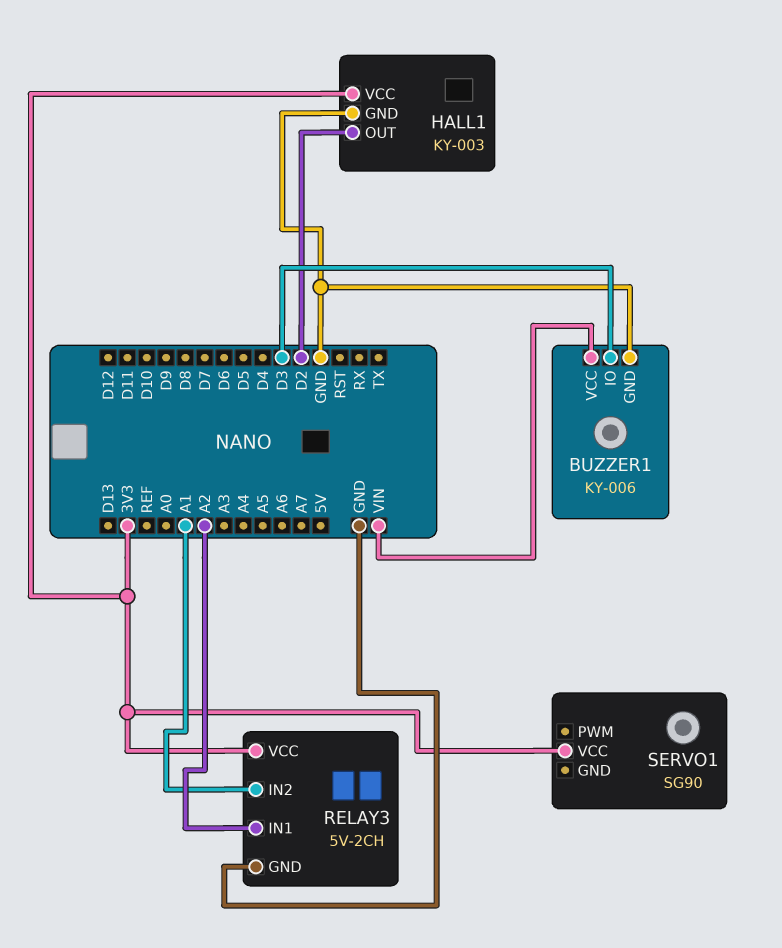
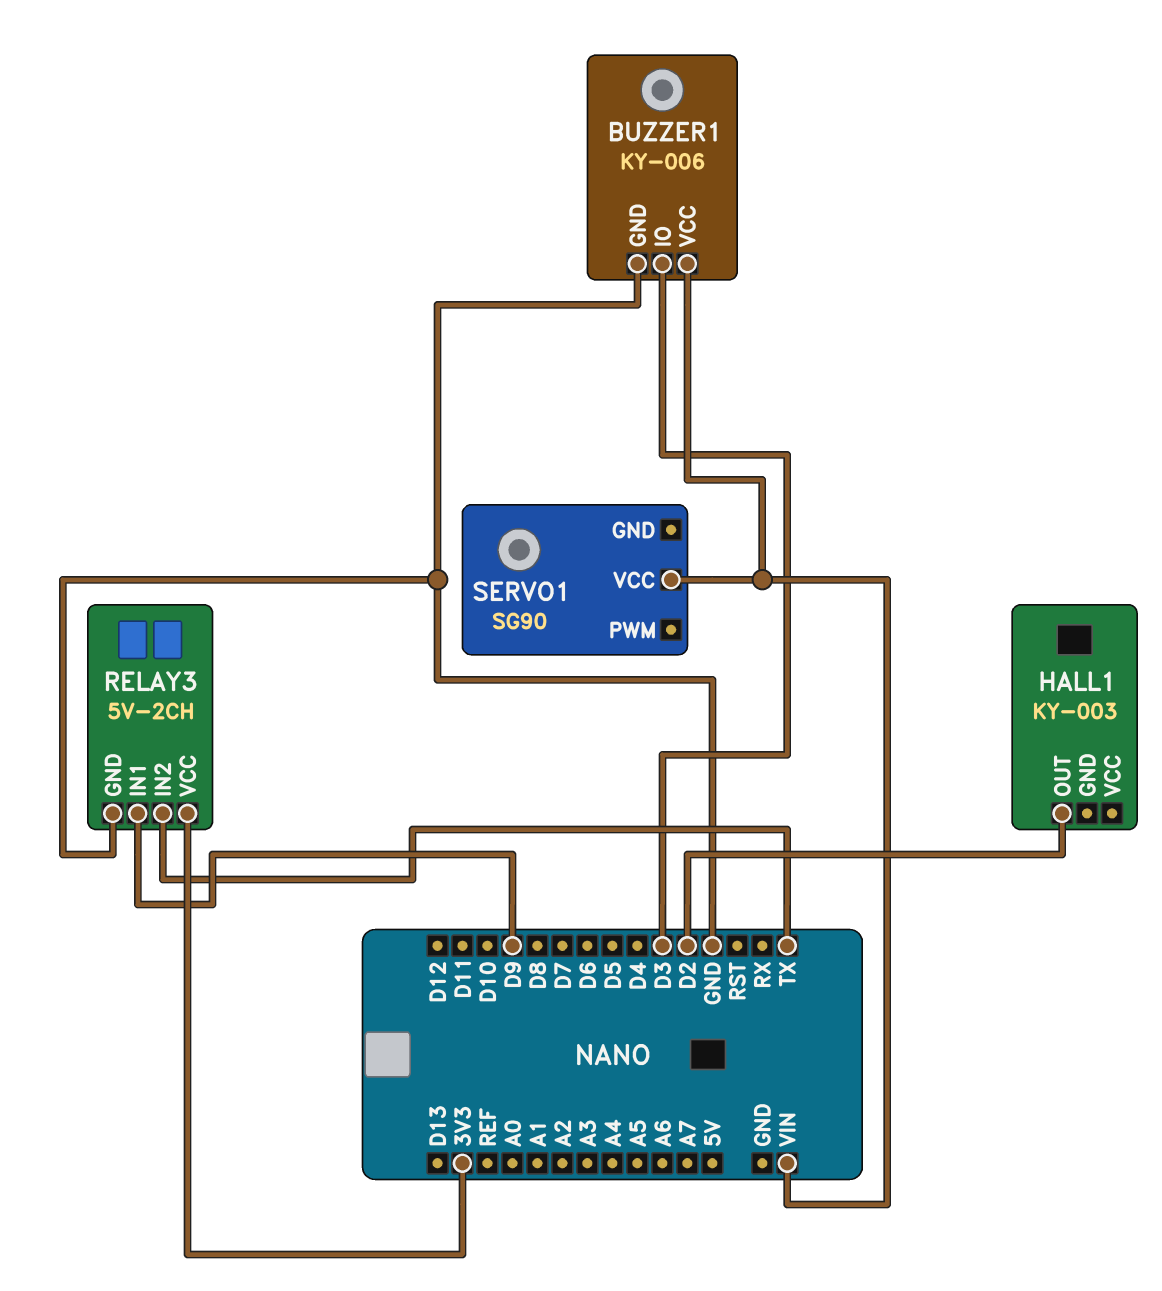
HALL1 pin GND: GND -> none
HALL1 pin VCC: 3V3 -> none
RELAY3 pin IN1: A2 -> D9
RELAY3 pin IN2: A1 -> TX
SERVO1 pin VCC: 3V3 -> VIN

